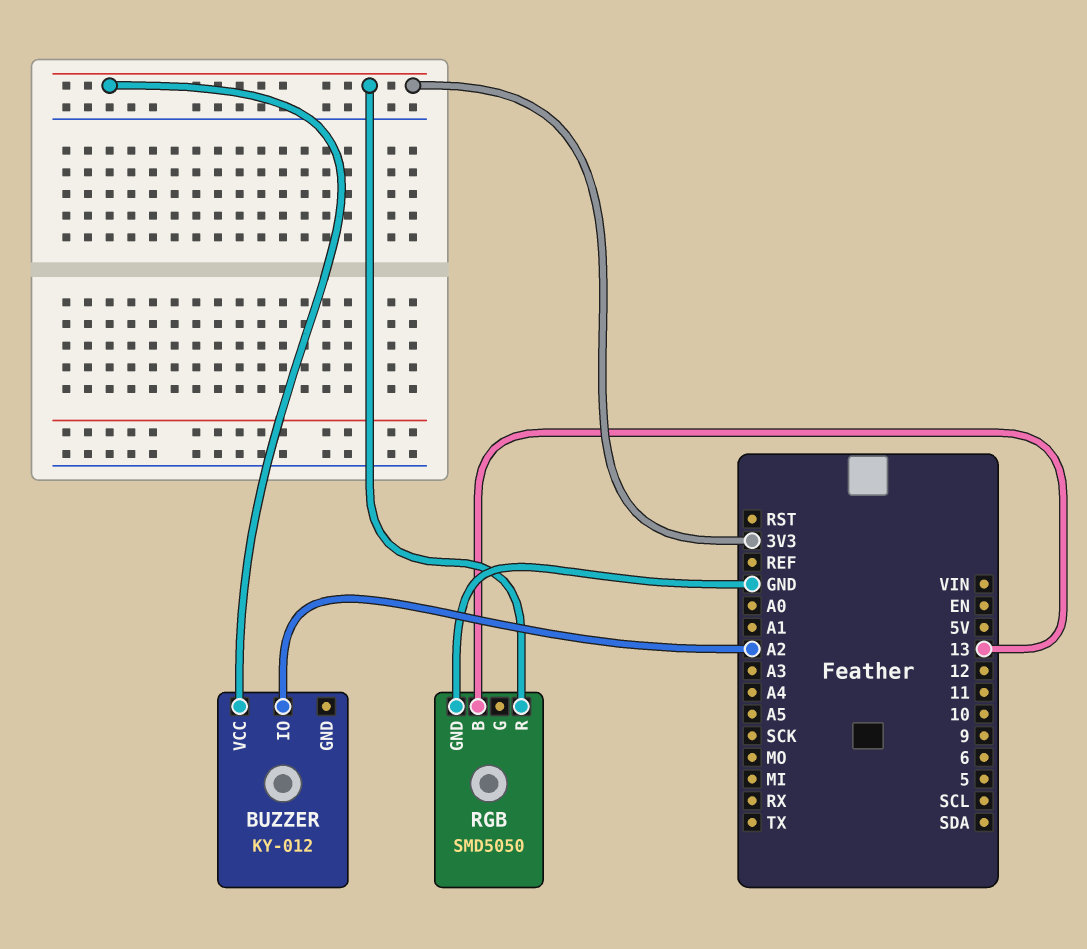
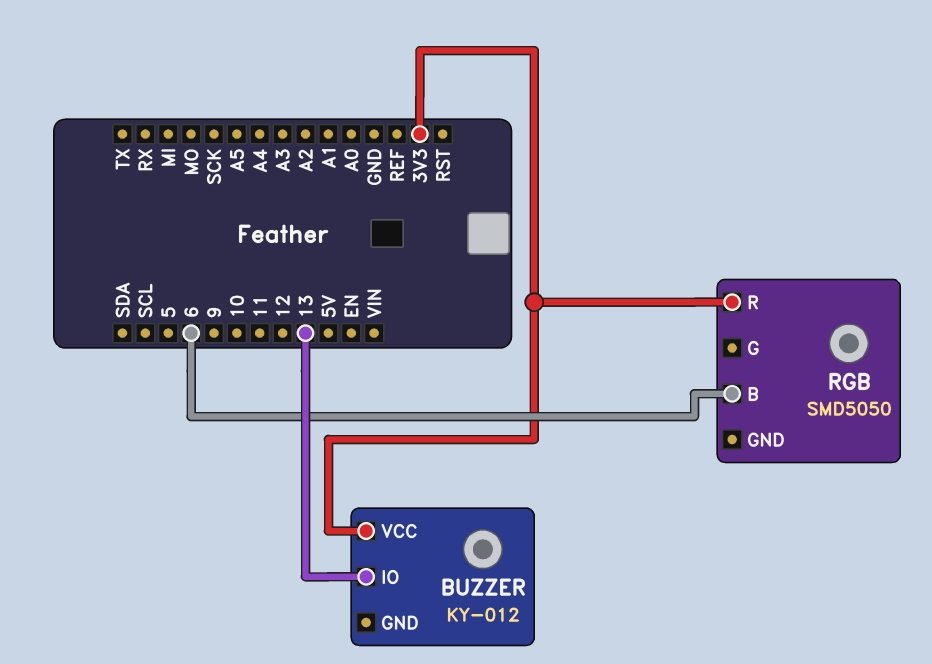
BUZZER pin IO: A2 -> 13
RGB pin B: 13 -> 6
RGB pin GND: GND -> none

